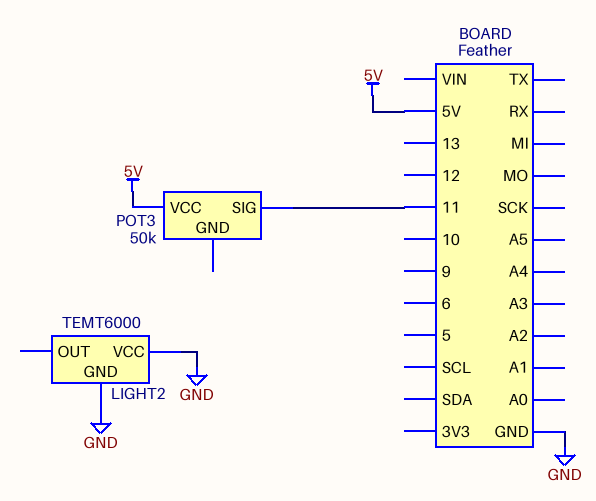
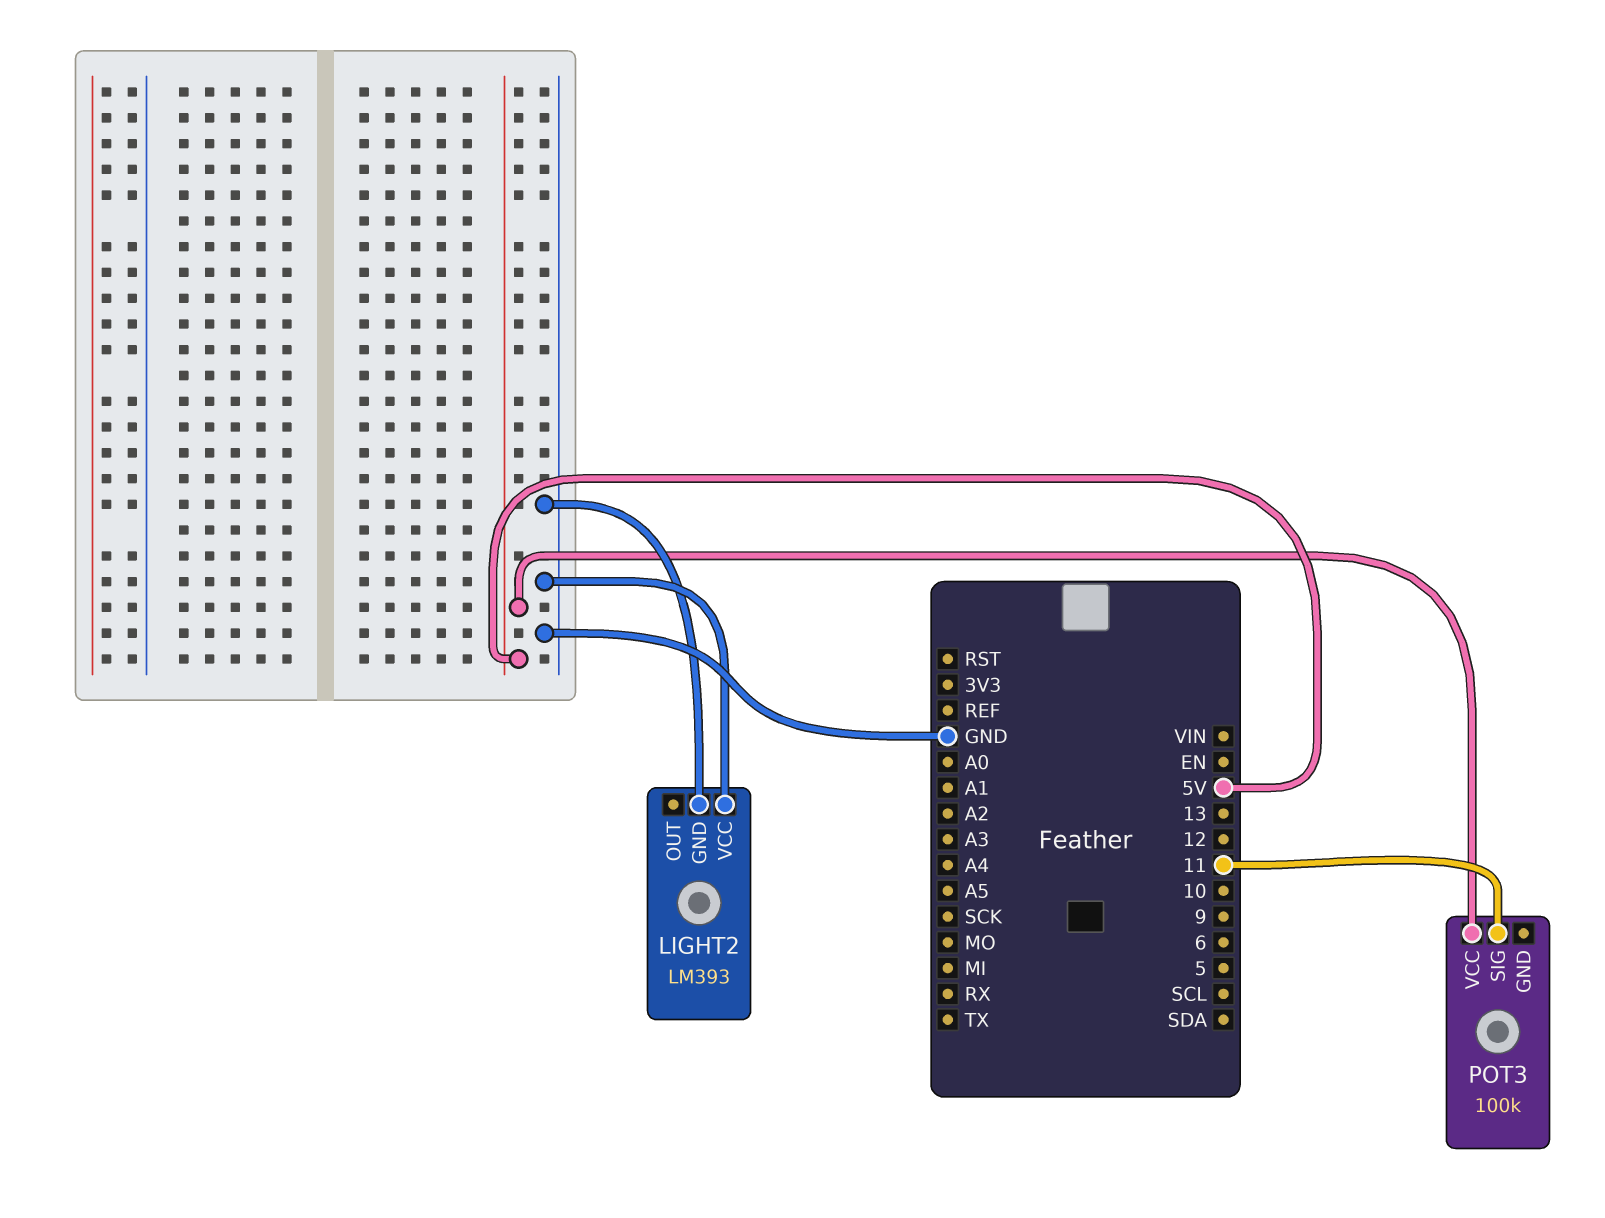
LIGHT2: TEMT6000 -> LM393
POT3: 50k -> 100k

